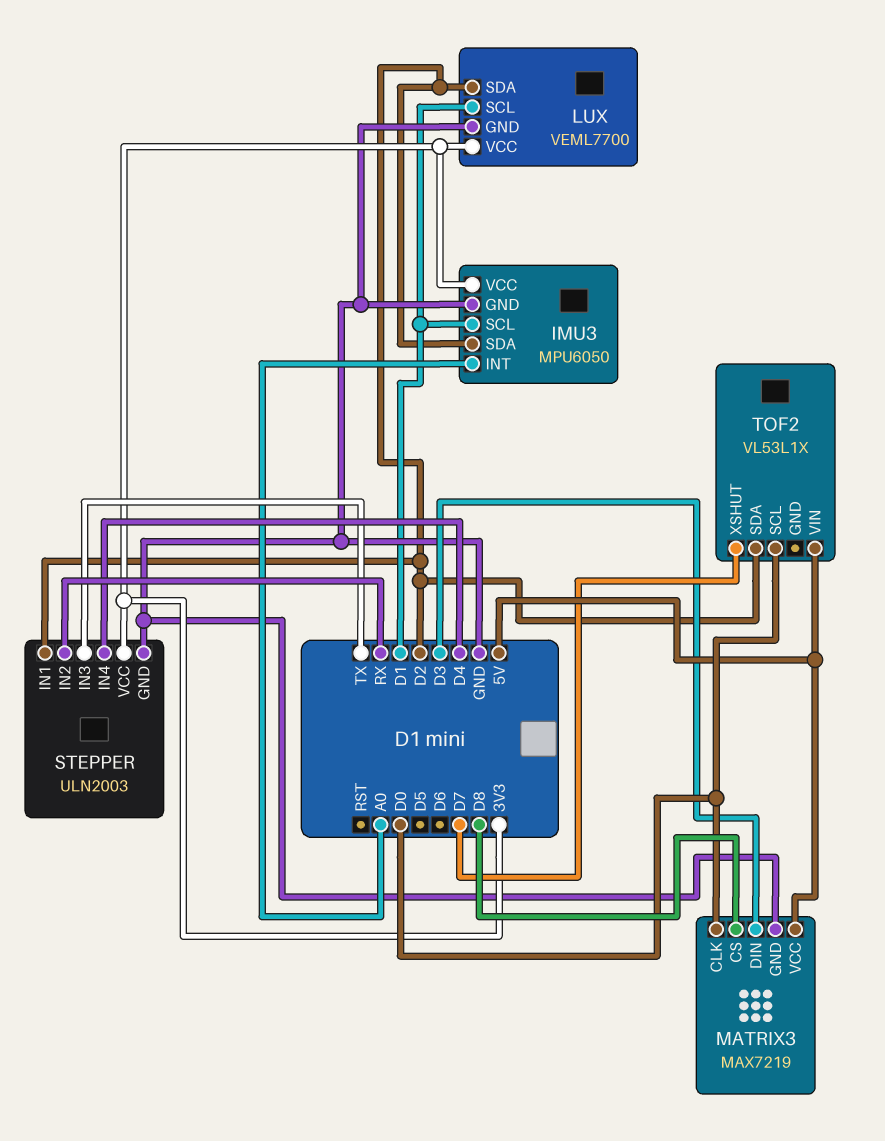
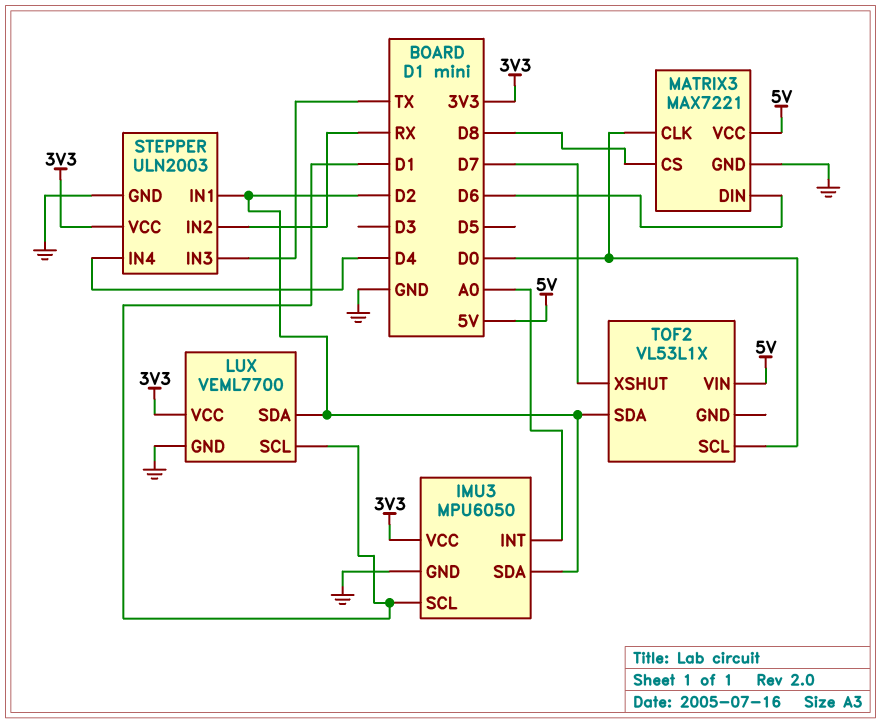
MATRIX3: MAX7219 -> MAX7221
MATRIX3 pin DIN: D3 -> D6

